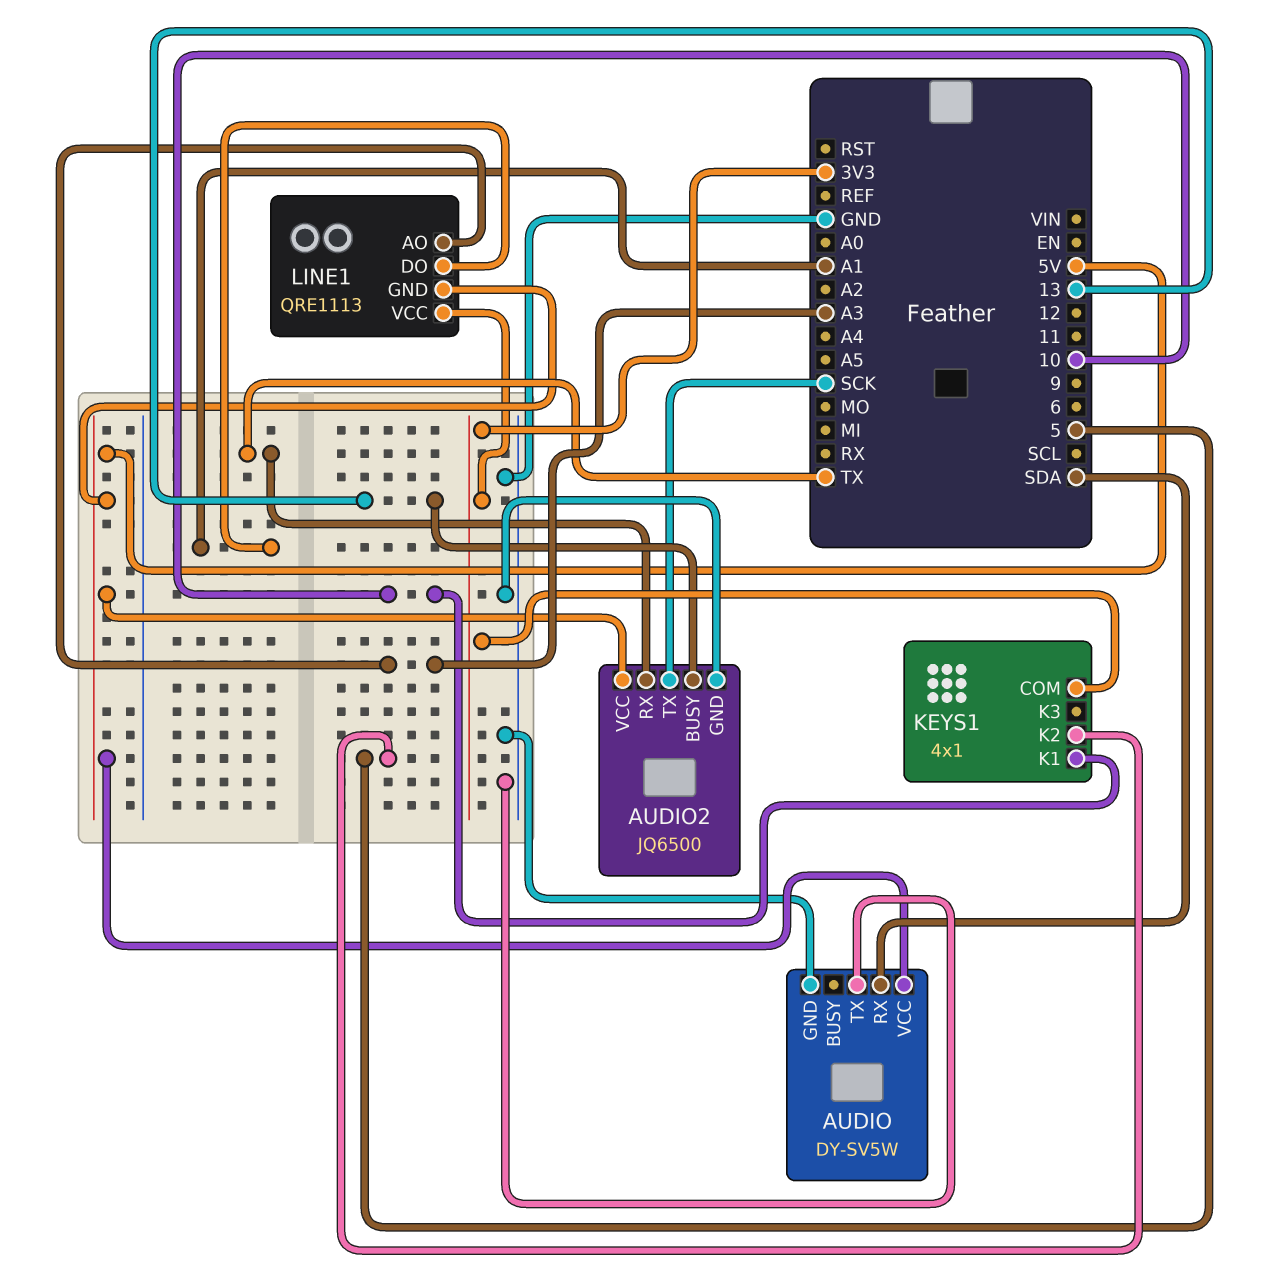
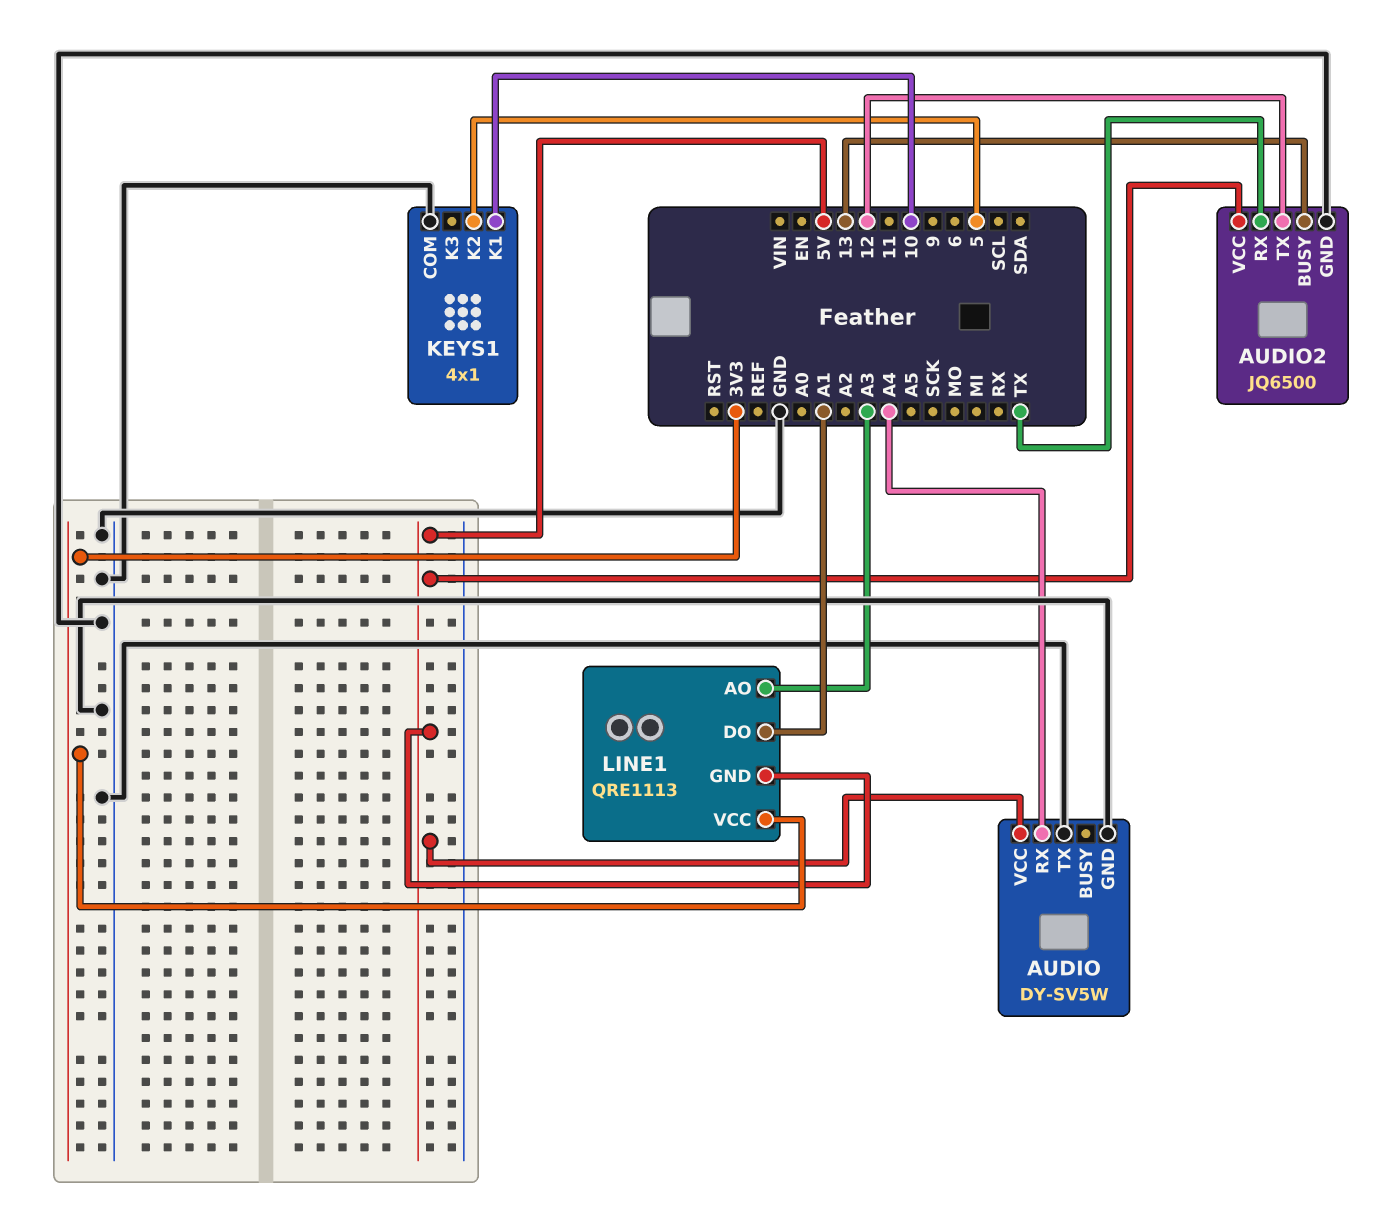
AUDIO pin RX: SDA -> A4
AUDIO2 pin TX: SCK -> 12
KEYS1 pin COM: 3V3 -> GND

